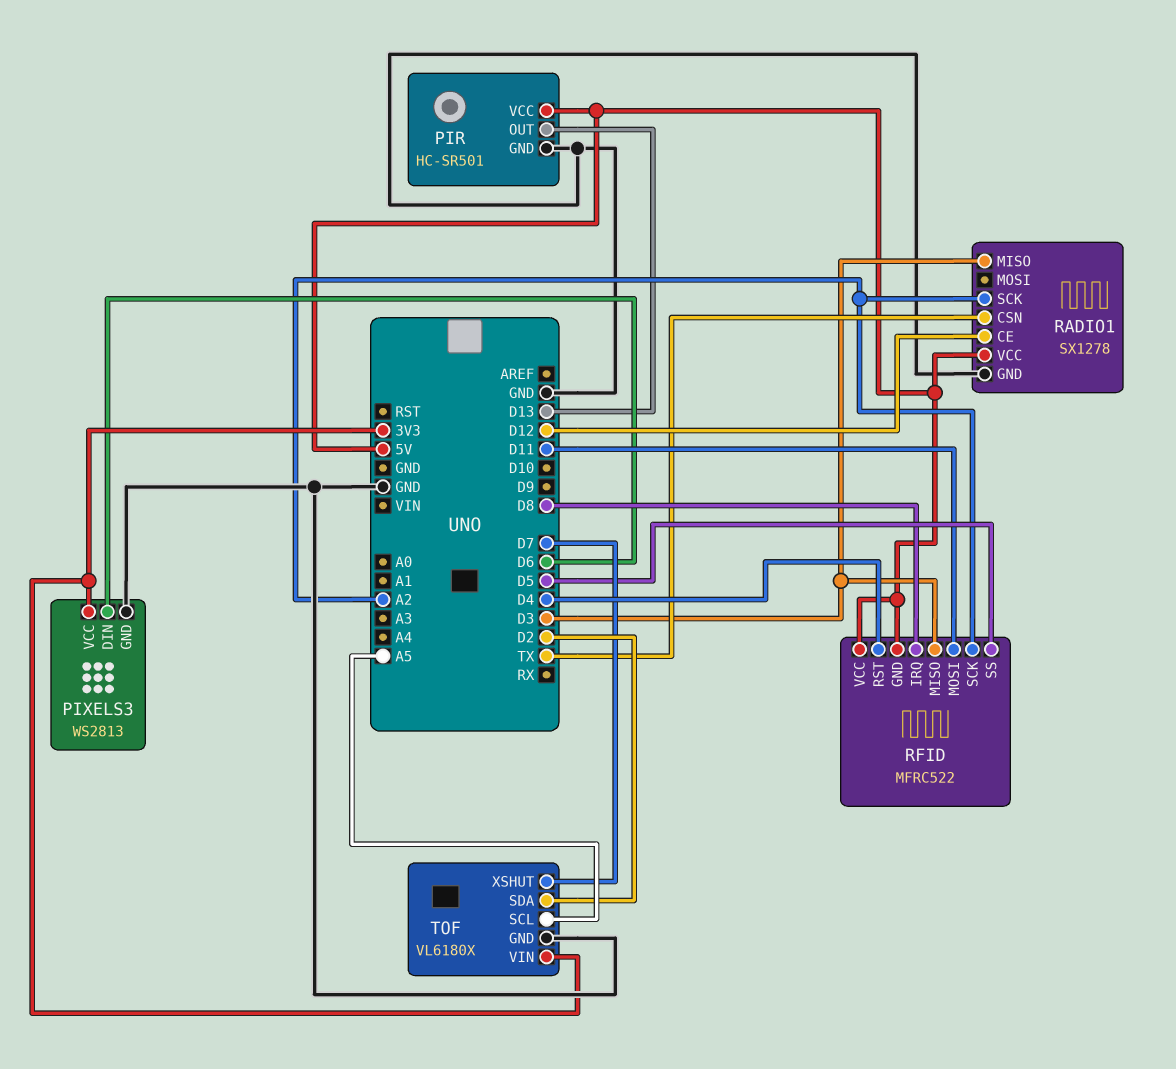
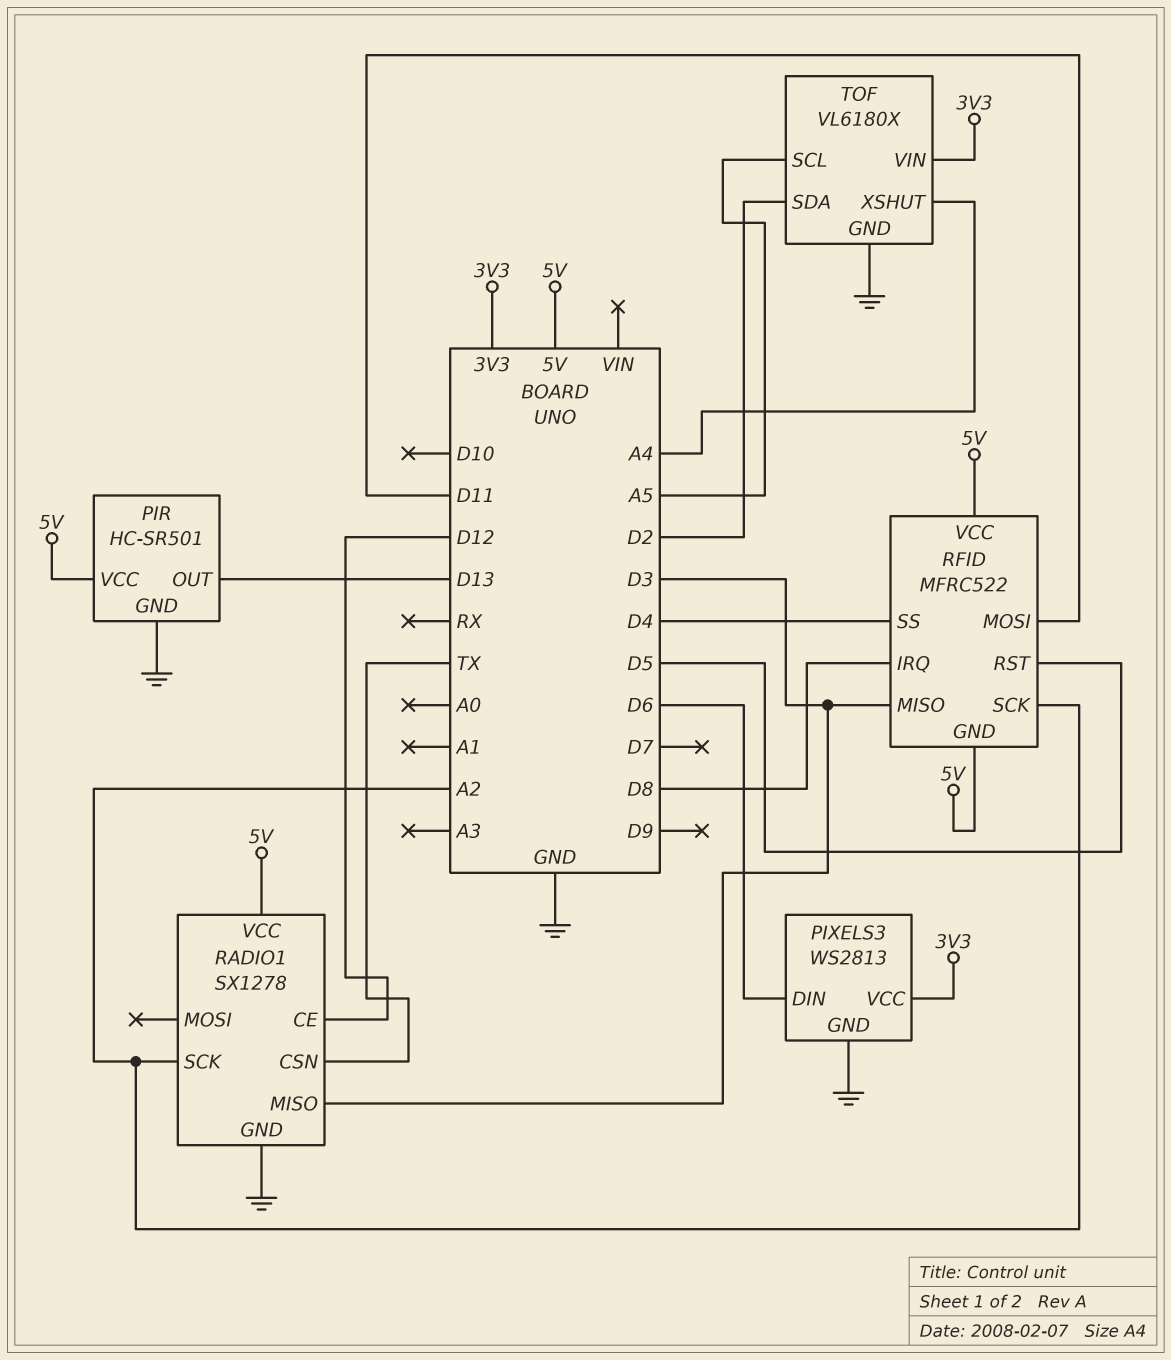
RFID pin RST: D4 -> D5
RFID pin SS: D5 -> D4
TOF pin XSHUT: D7 -> A4

